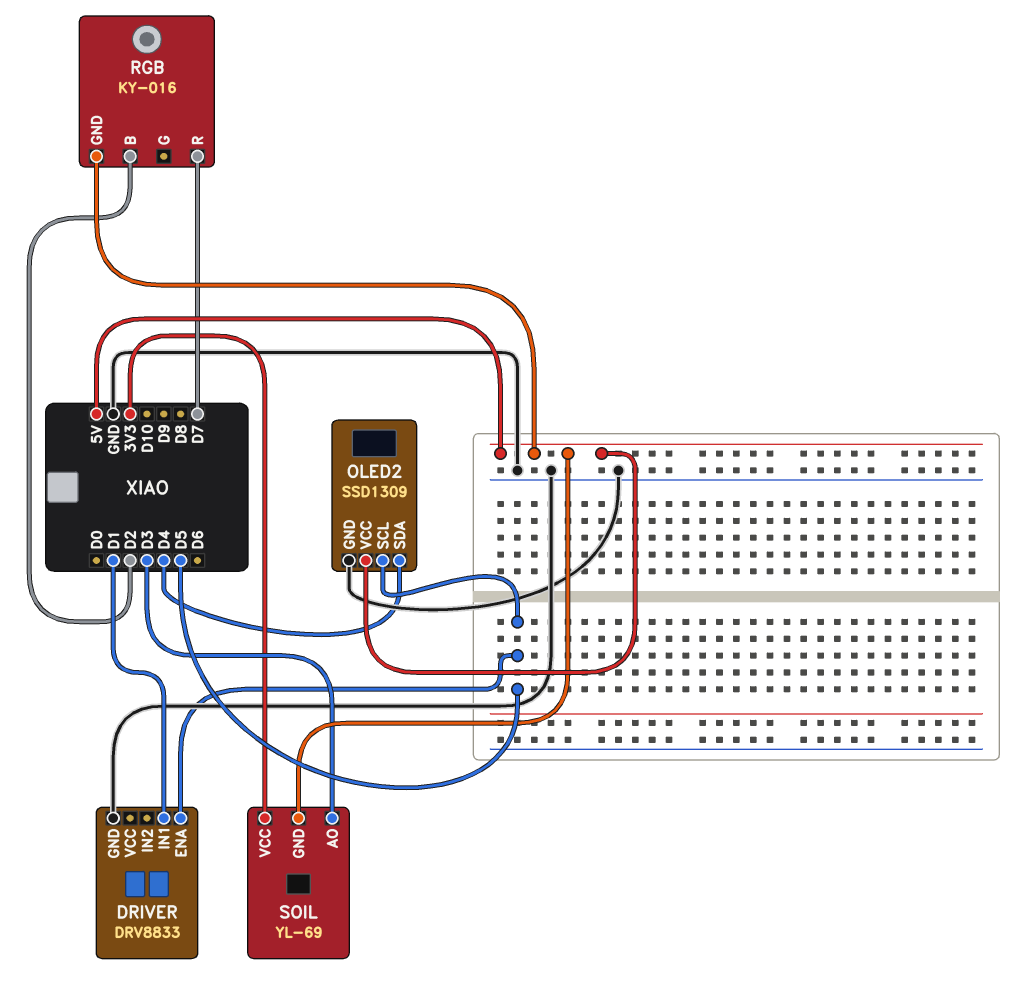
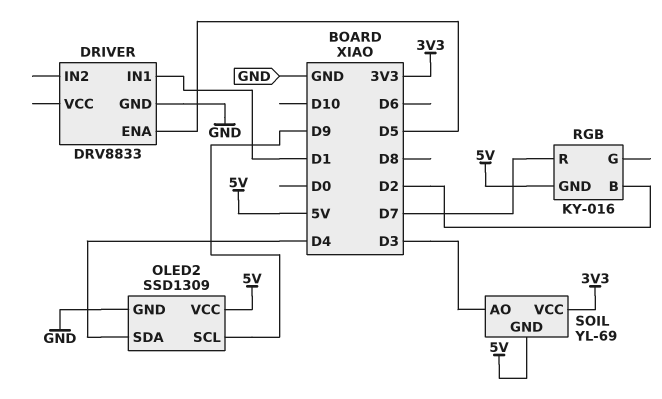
OLED2 pin SCL: D5 -> D9

